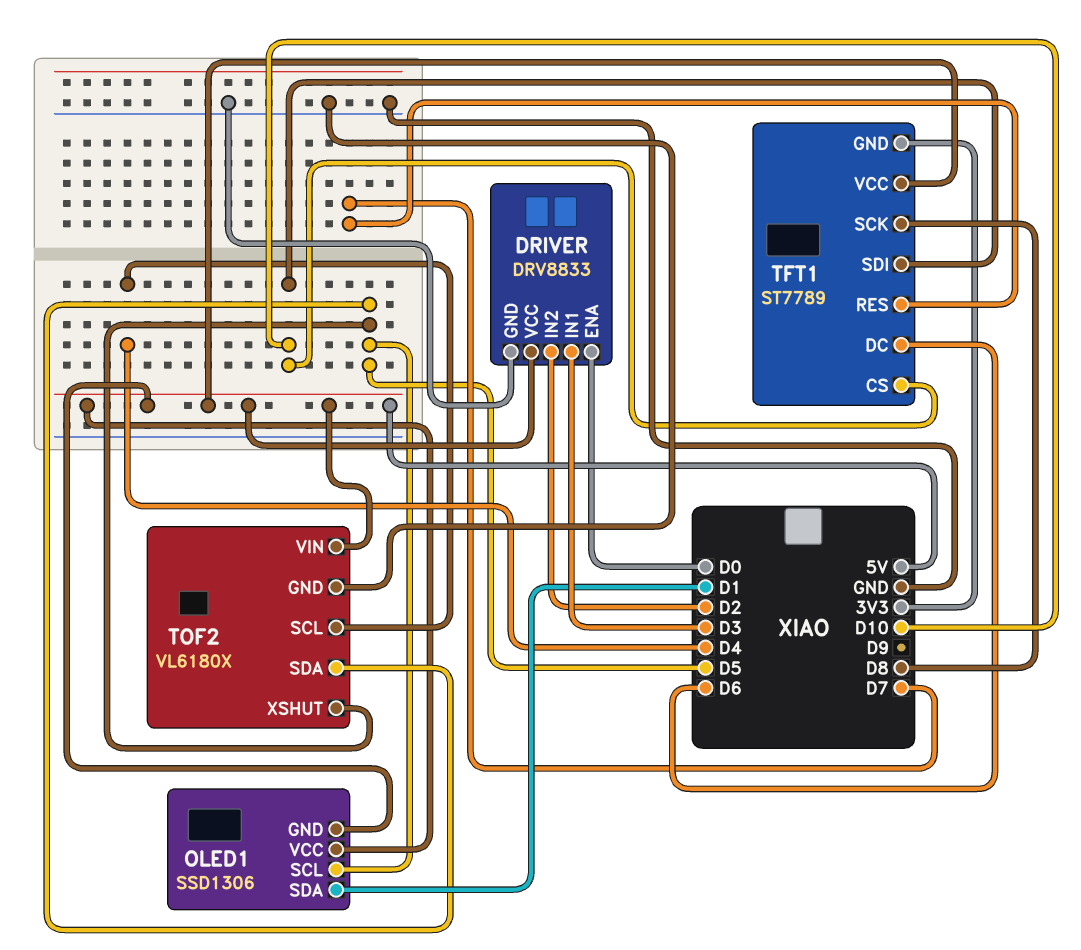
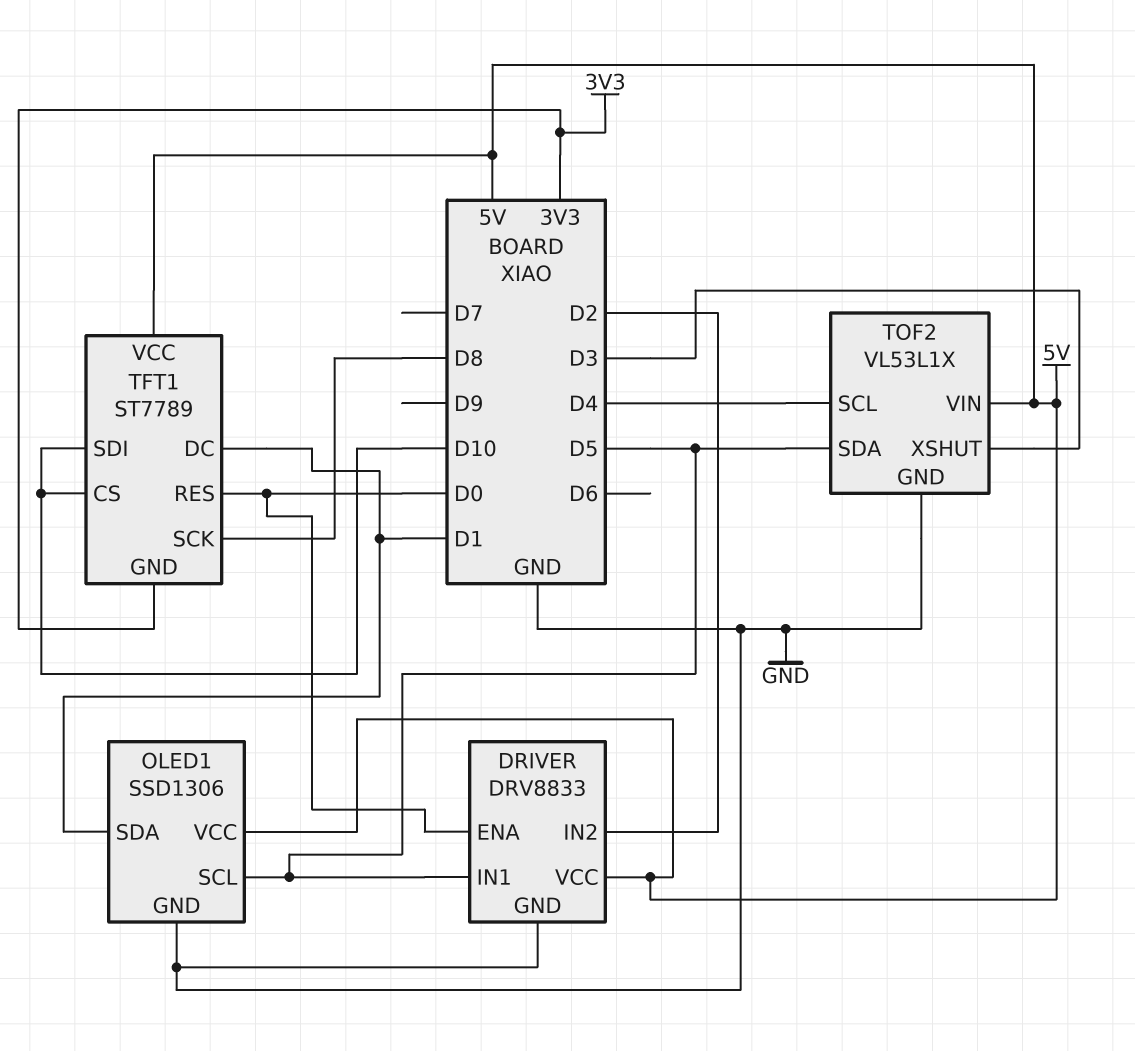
DRIVER pin IN1: D3 -> D5
OLED1 pin GND: 5V -> GND
TFT1 pin DC: D6 -> D1
TFT1 pin RES: D7 -> D0
TOF2: VL6180X -> VL53L1X
TOF2 pin XSHUT: D5 -> D3

